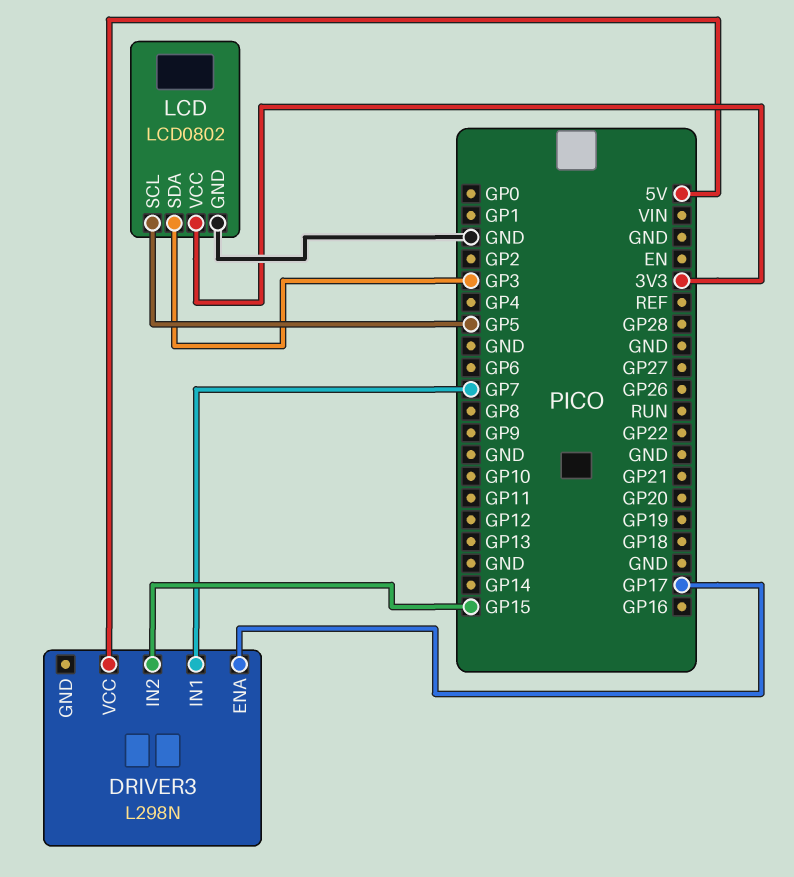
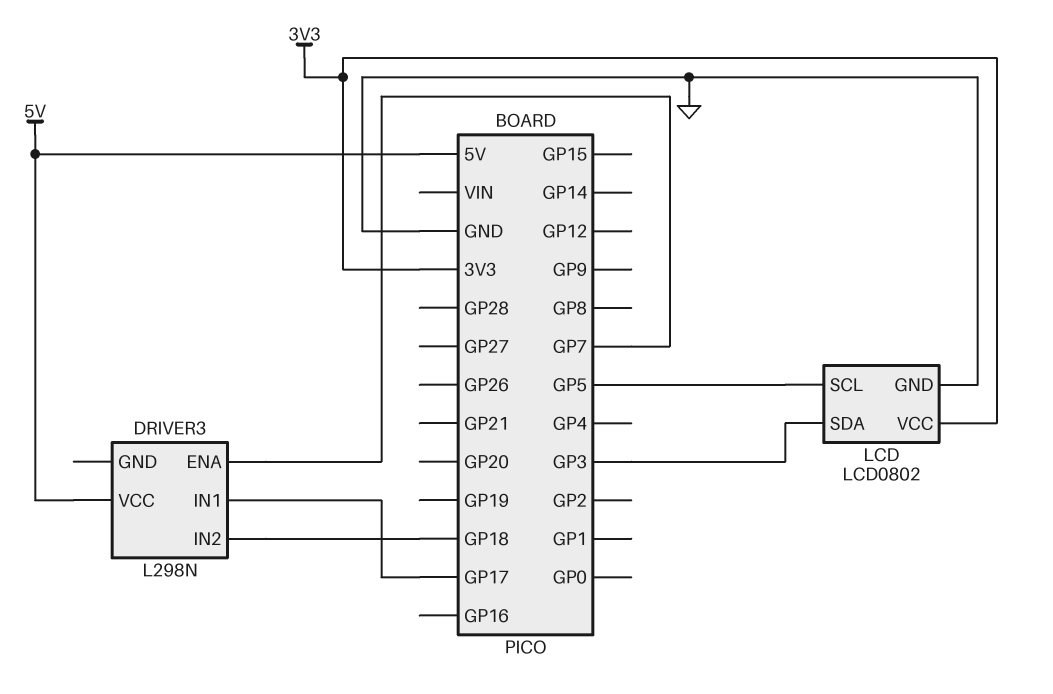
DRIVER3 pin ENA: GP17 -> GP7
DRIVER3 pin IN1: GP7 -> GP17
DRIVER3 pin IN2: GP15 -> GP18

